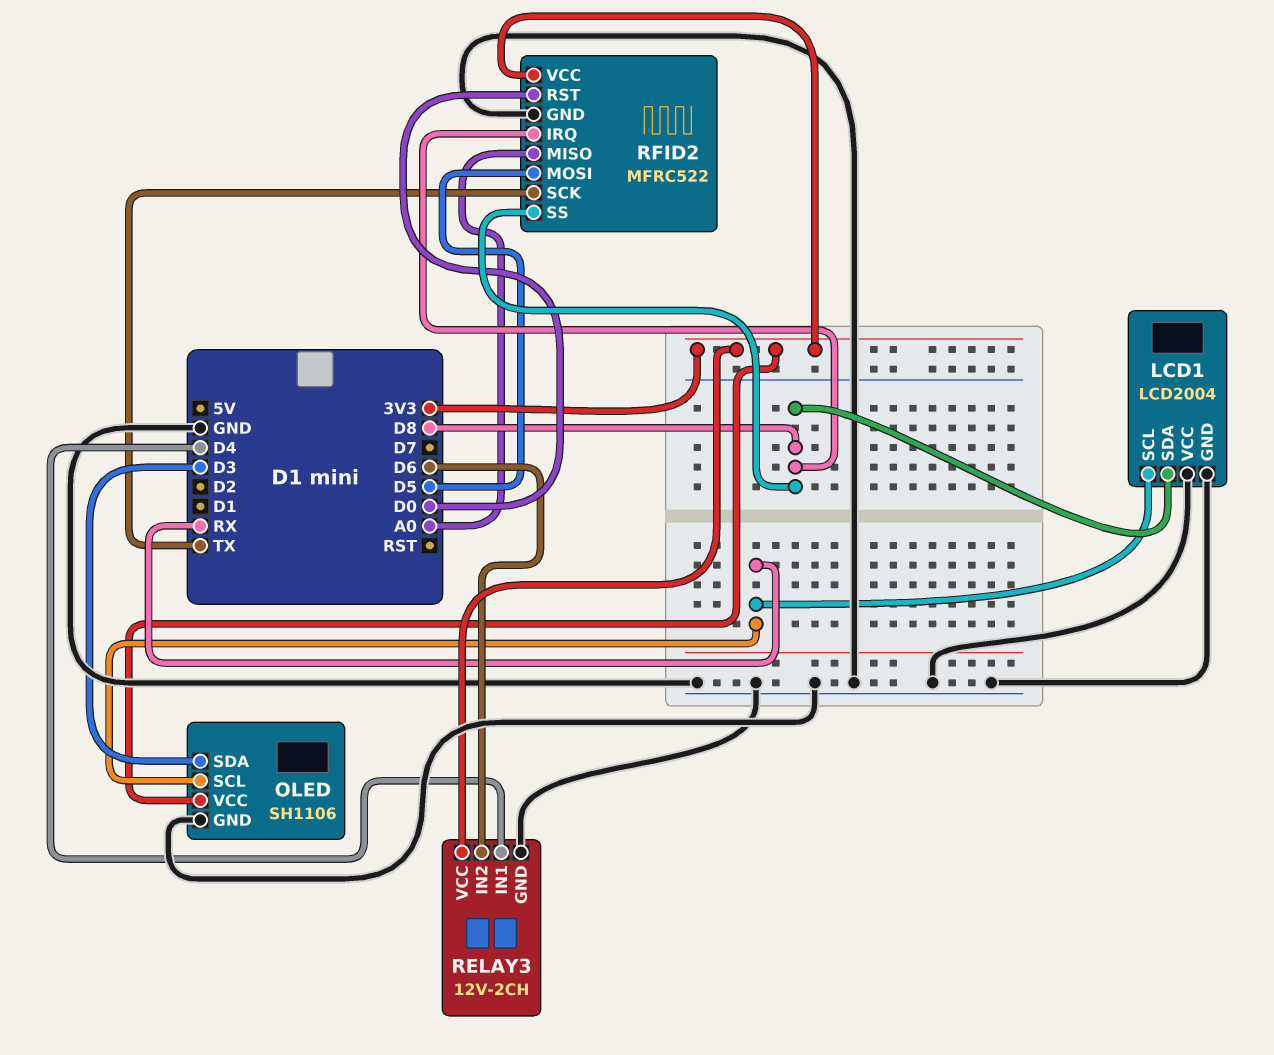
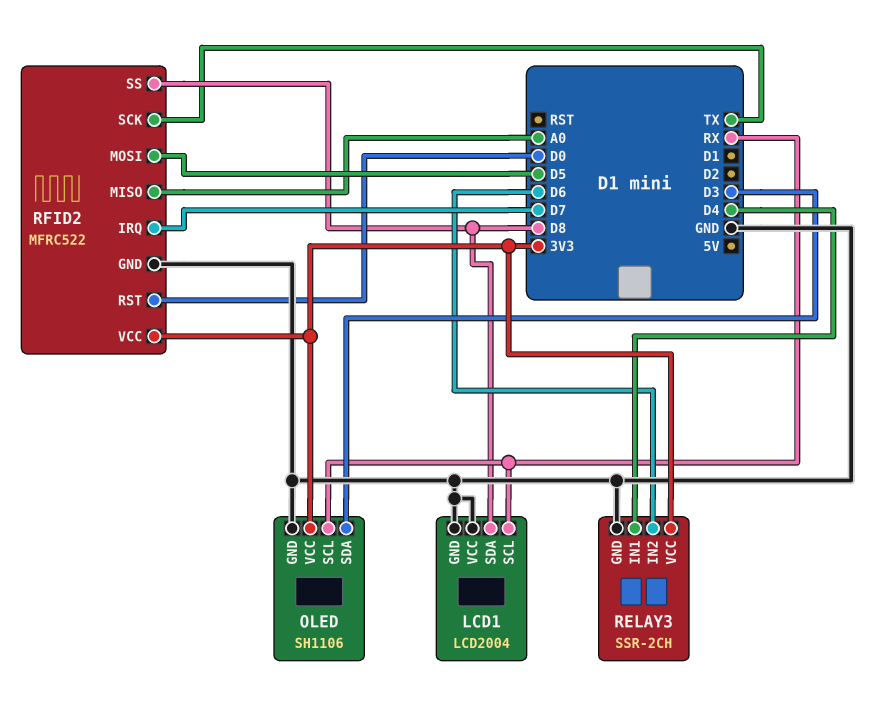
RELAY3: 12V-2CH -> SSR-2CH
RFID2 pin IRQ: D8 -> D7

